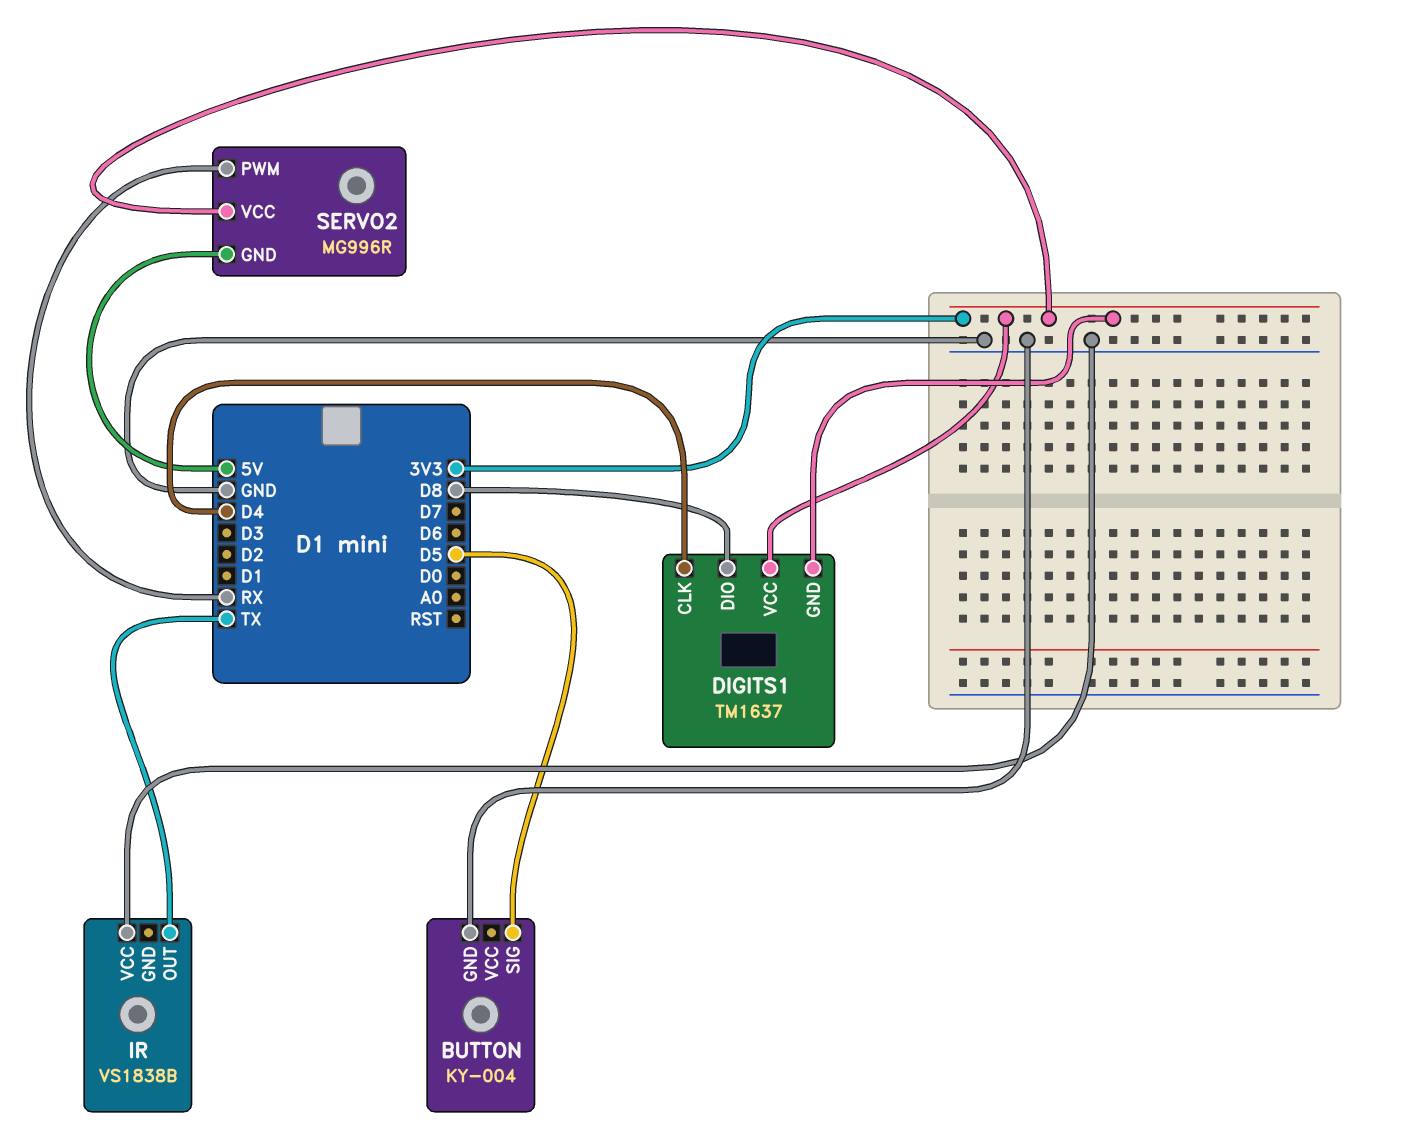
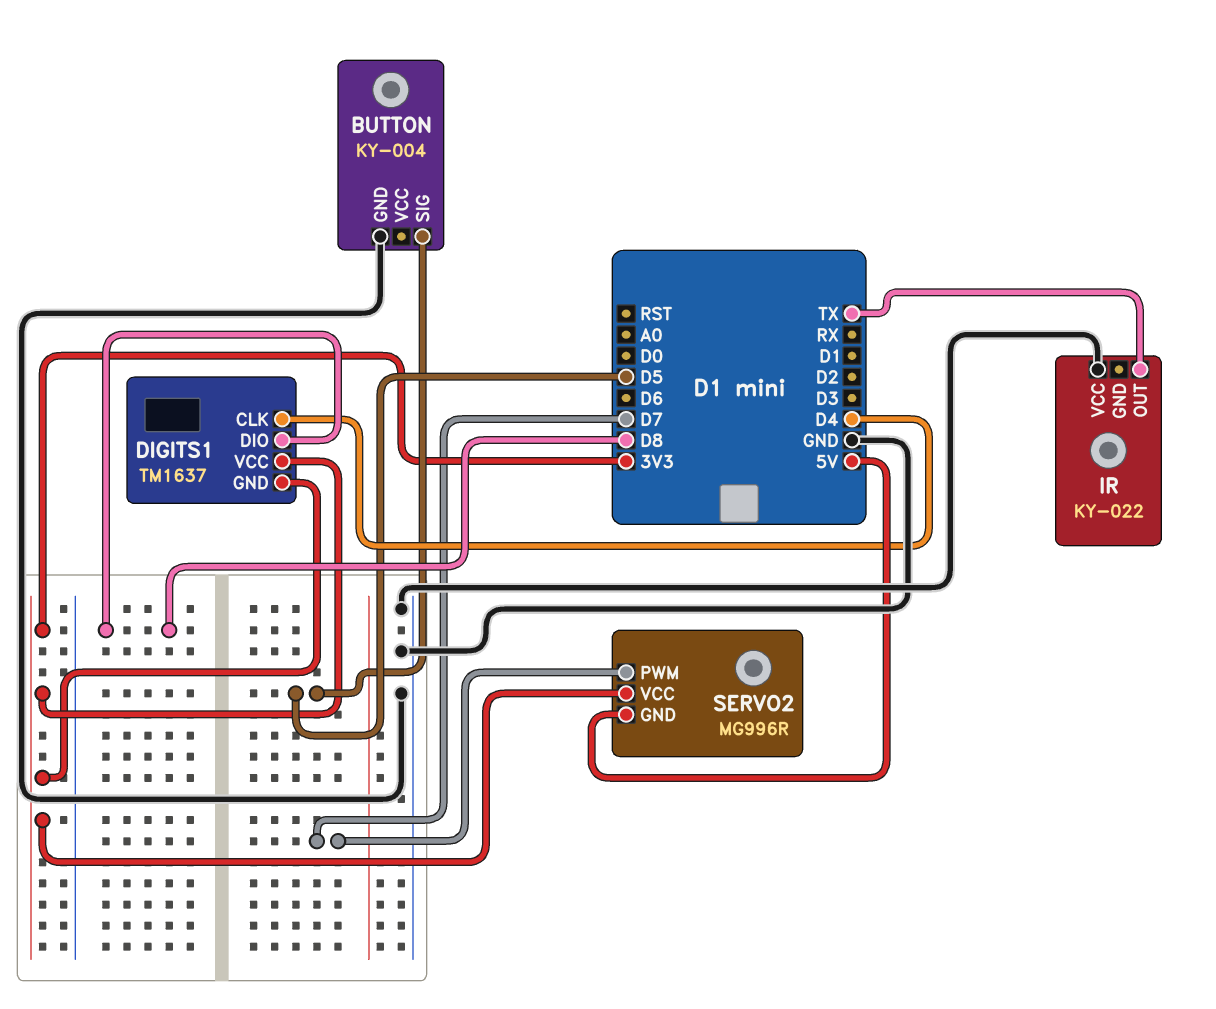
IR: VS1838B -> KY-022
SERVO2 pin PWM: RX -> D7

